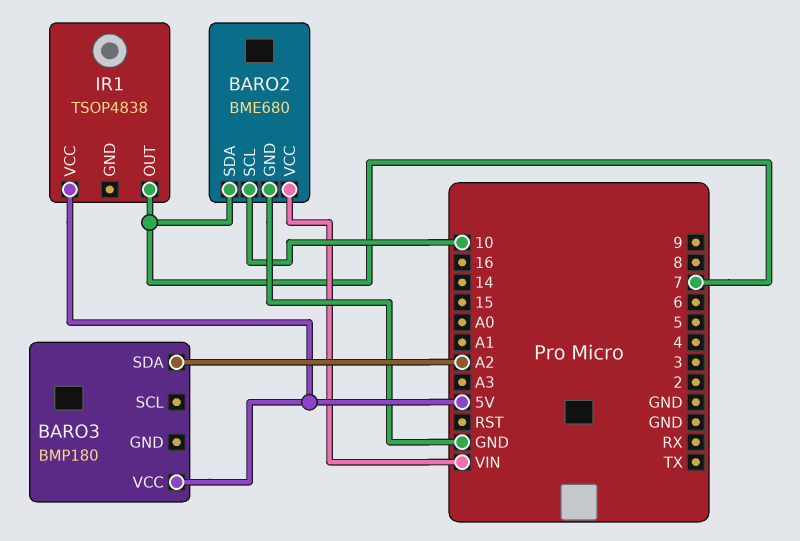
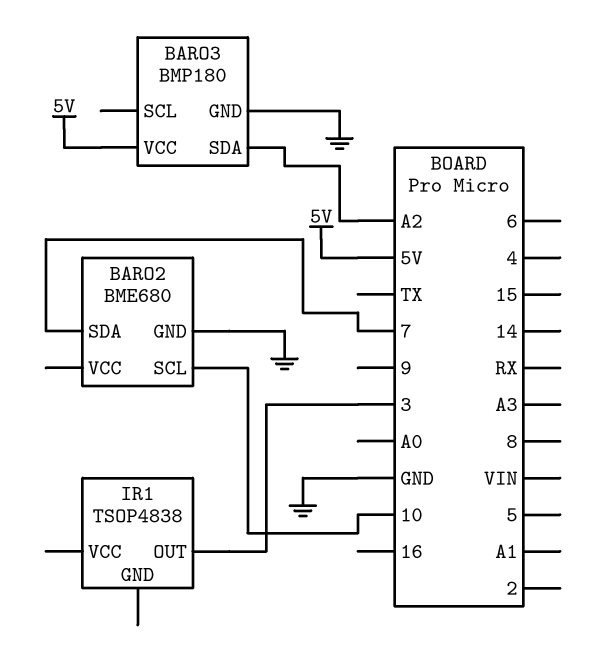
BARO2 pin VCC: VIN -> none
BARO3 pin GND: none -> GND
IR1 pin OUT: 7 -> 3
IR1 pin VCC: 5V -> none

